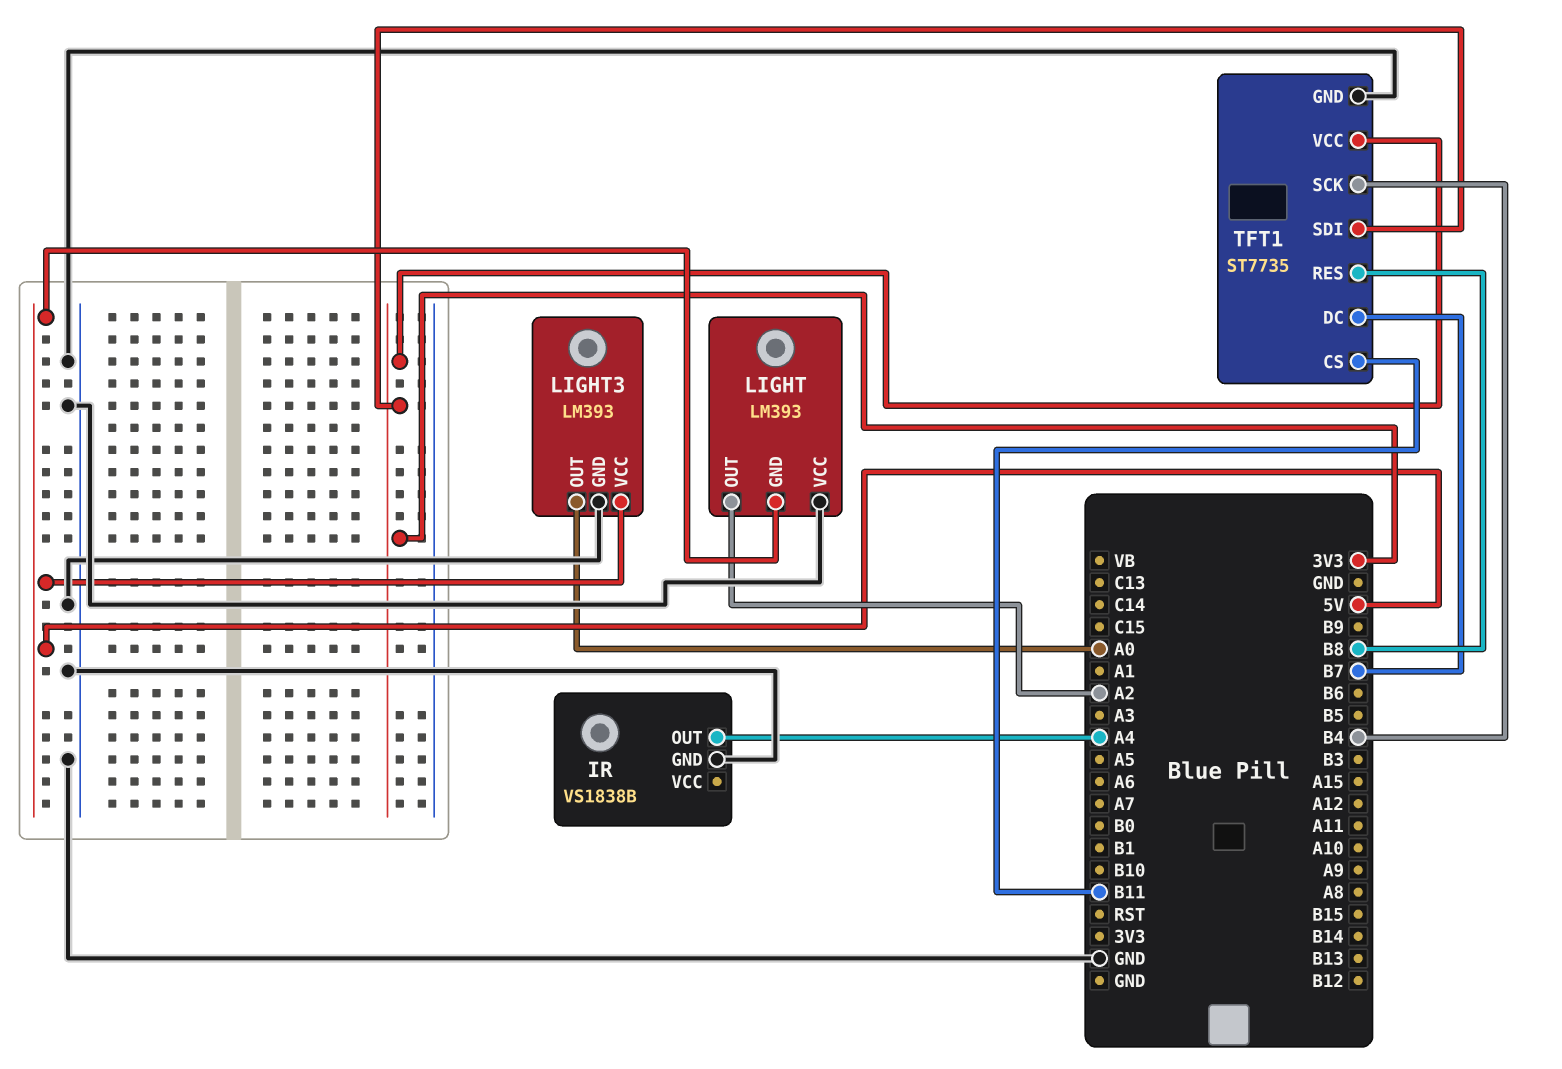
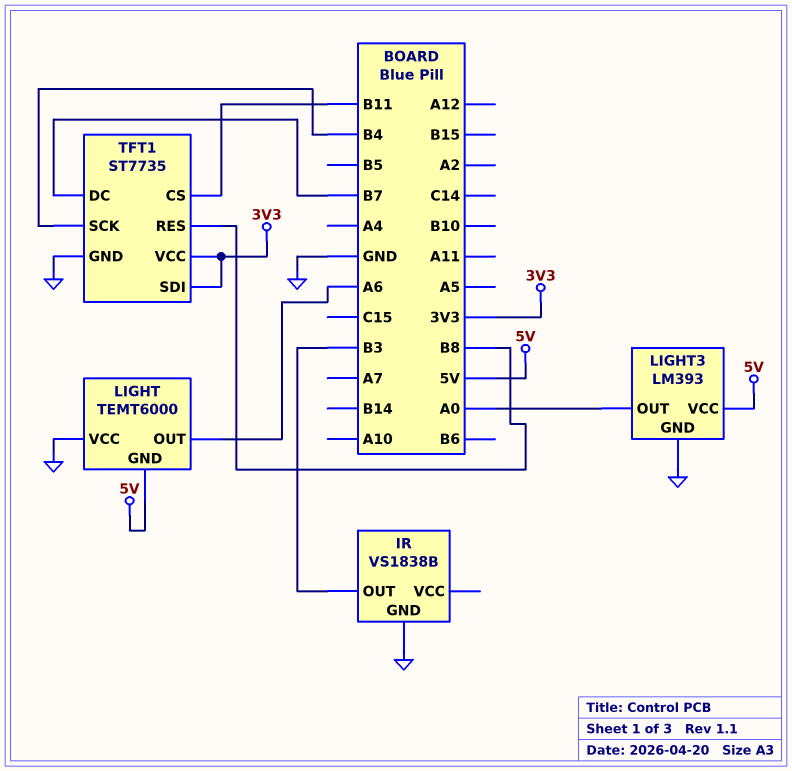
IR pin OUT: A4 -> B3
LIGHT: LM393 -> TEMT6000
LIGHT pin OUT: A2 -> A6

